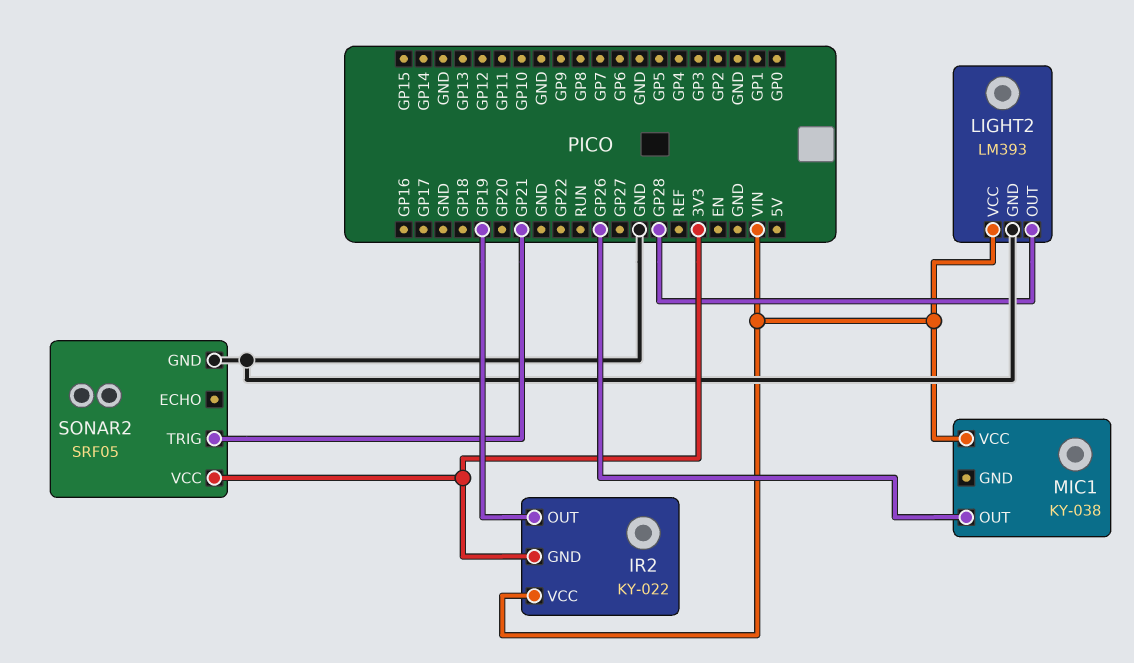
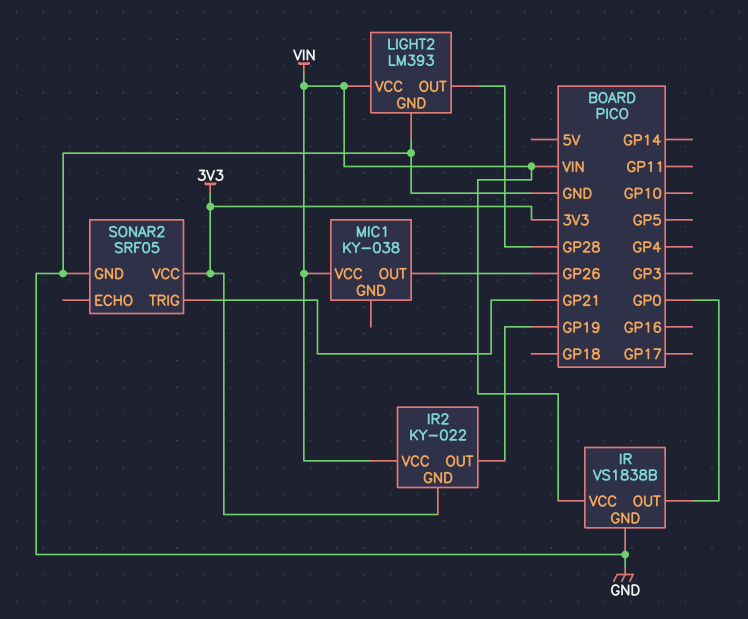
IR: none -> VS1838B
IR pin GND: none -> GND
IR pin OUT: none -> GP0
IR pin VCC: none -> VIN

